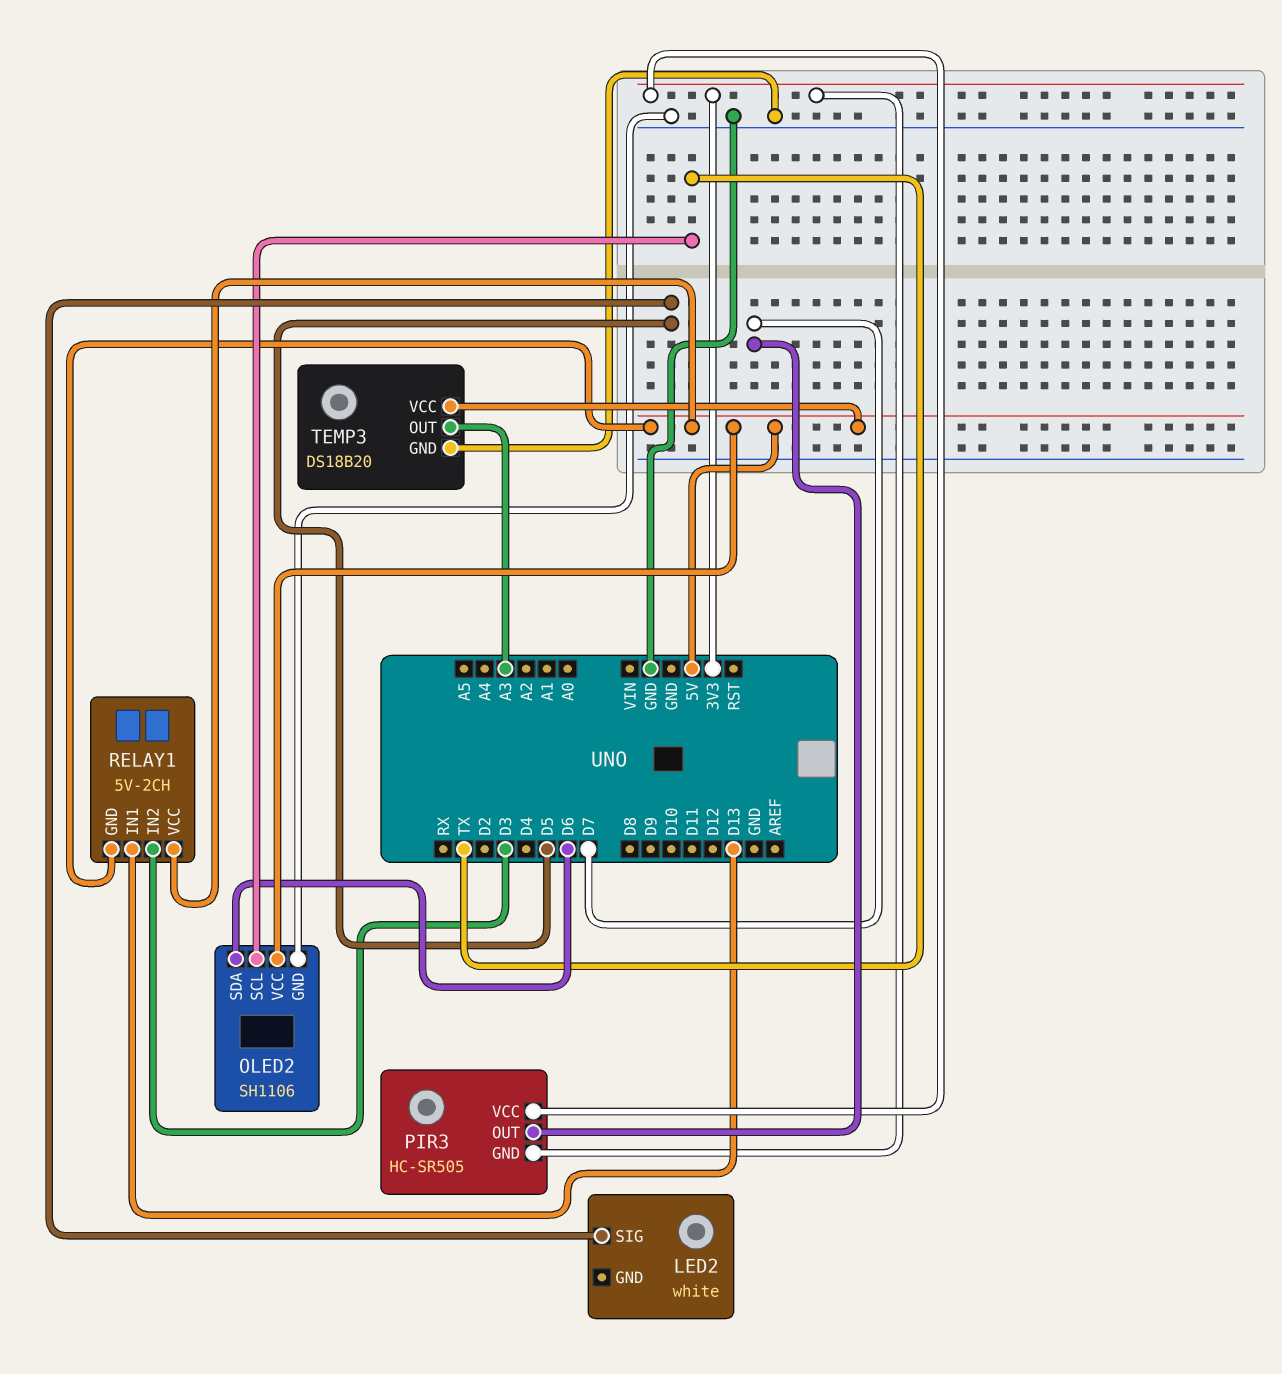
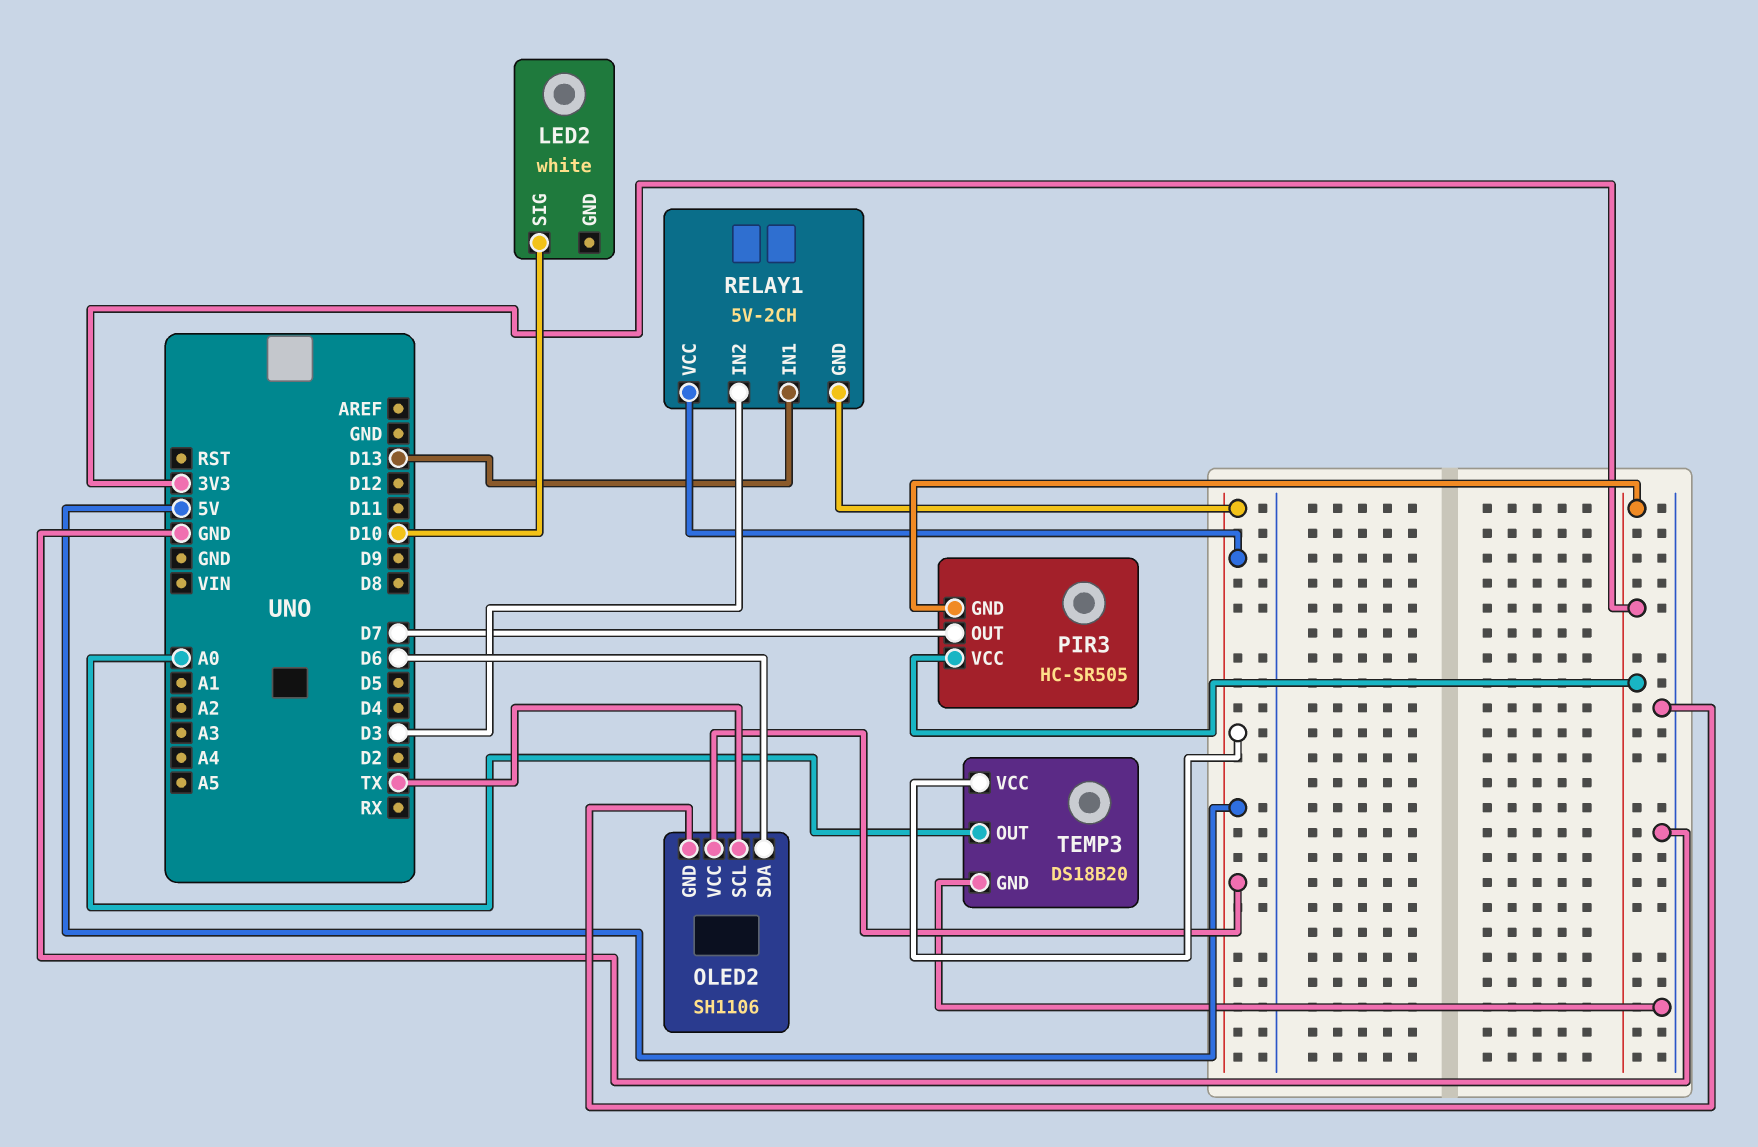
LED2 pin SIG: D5 -> D10
TEMP3 pin OUT: A3 -> A0

